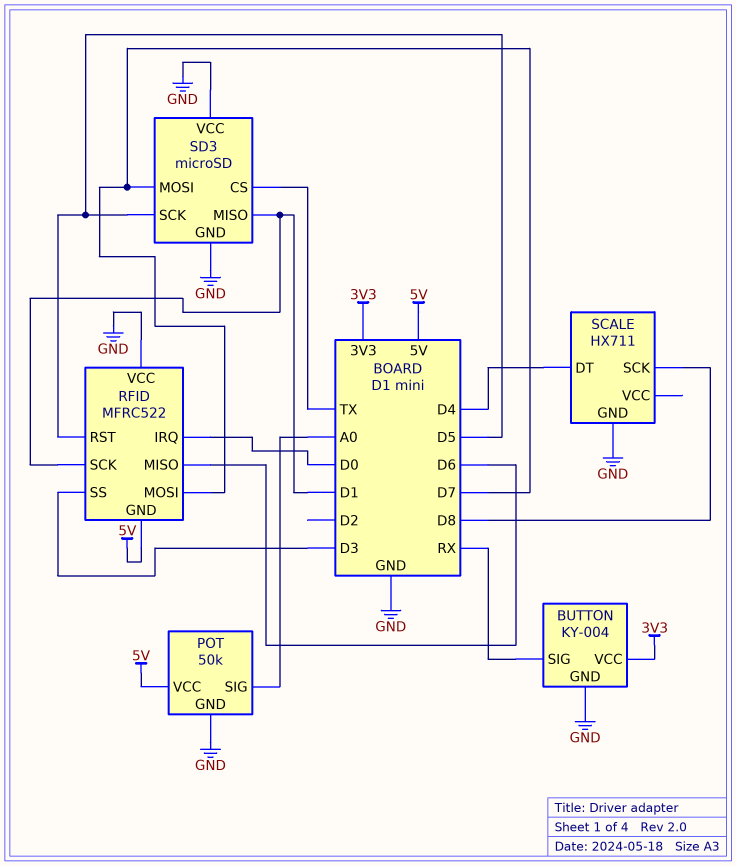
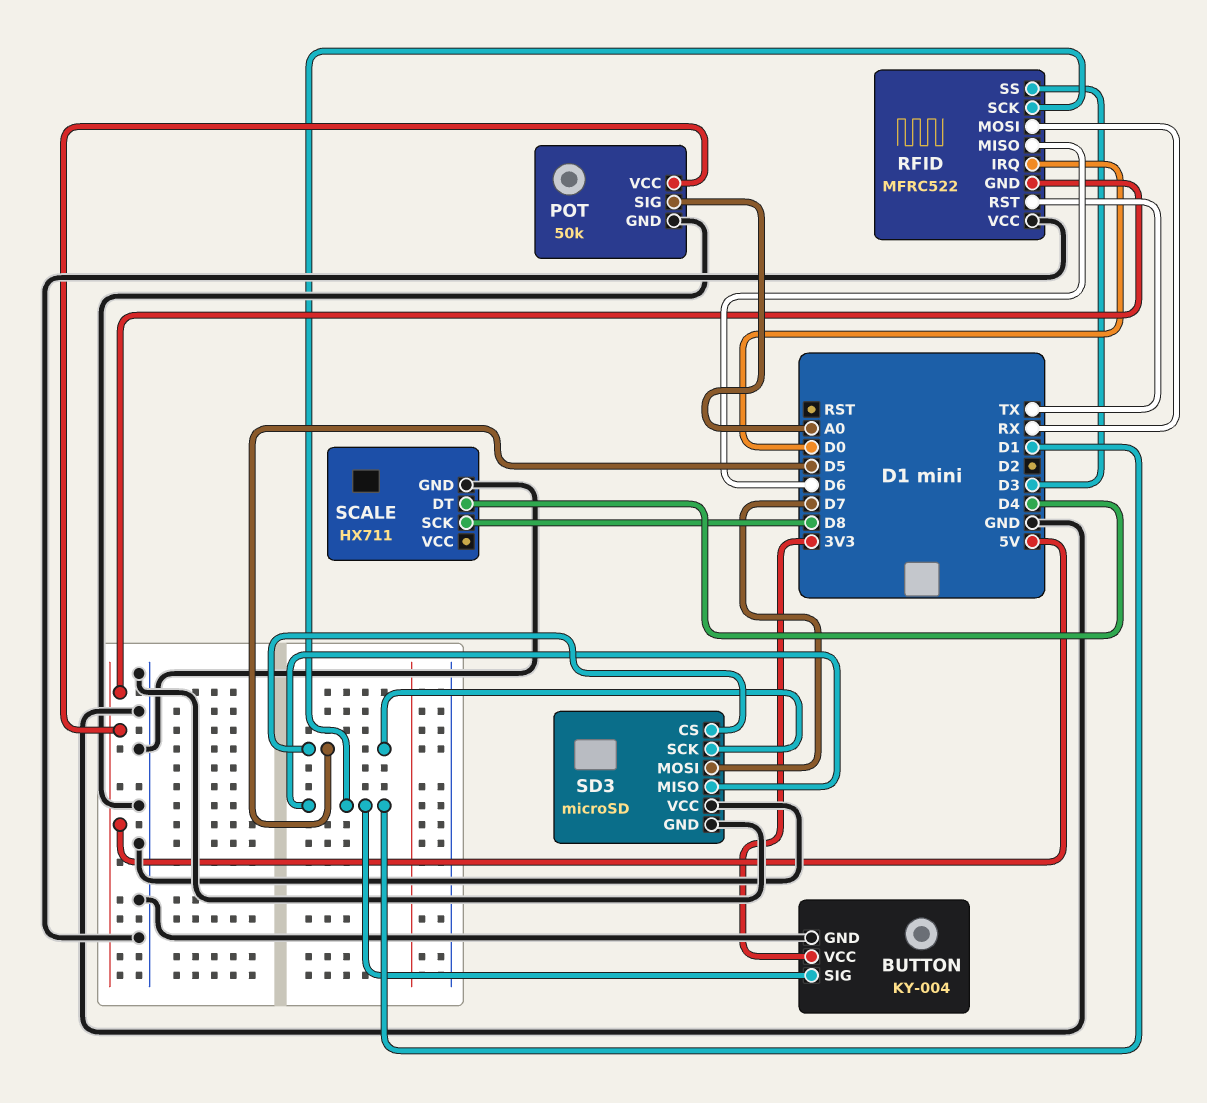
BUTTON pin SIG: RX -> D1
RFID pin MOSI: D7 -> RX
RFID pin RST: D5 -> TX
SD3 pin CS: TX -> D5

